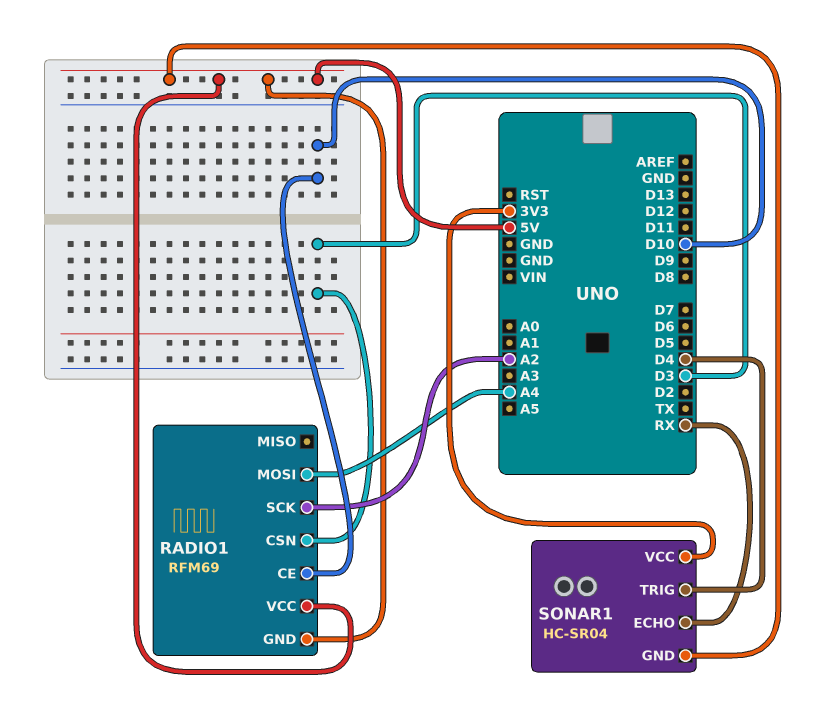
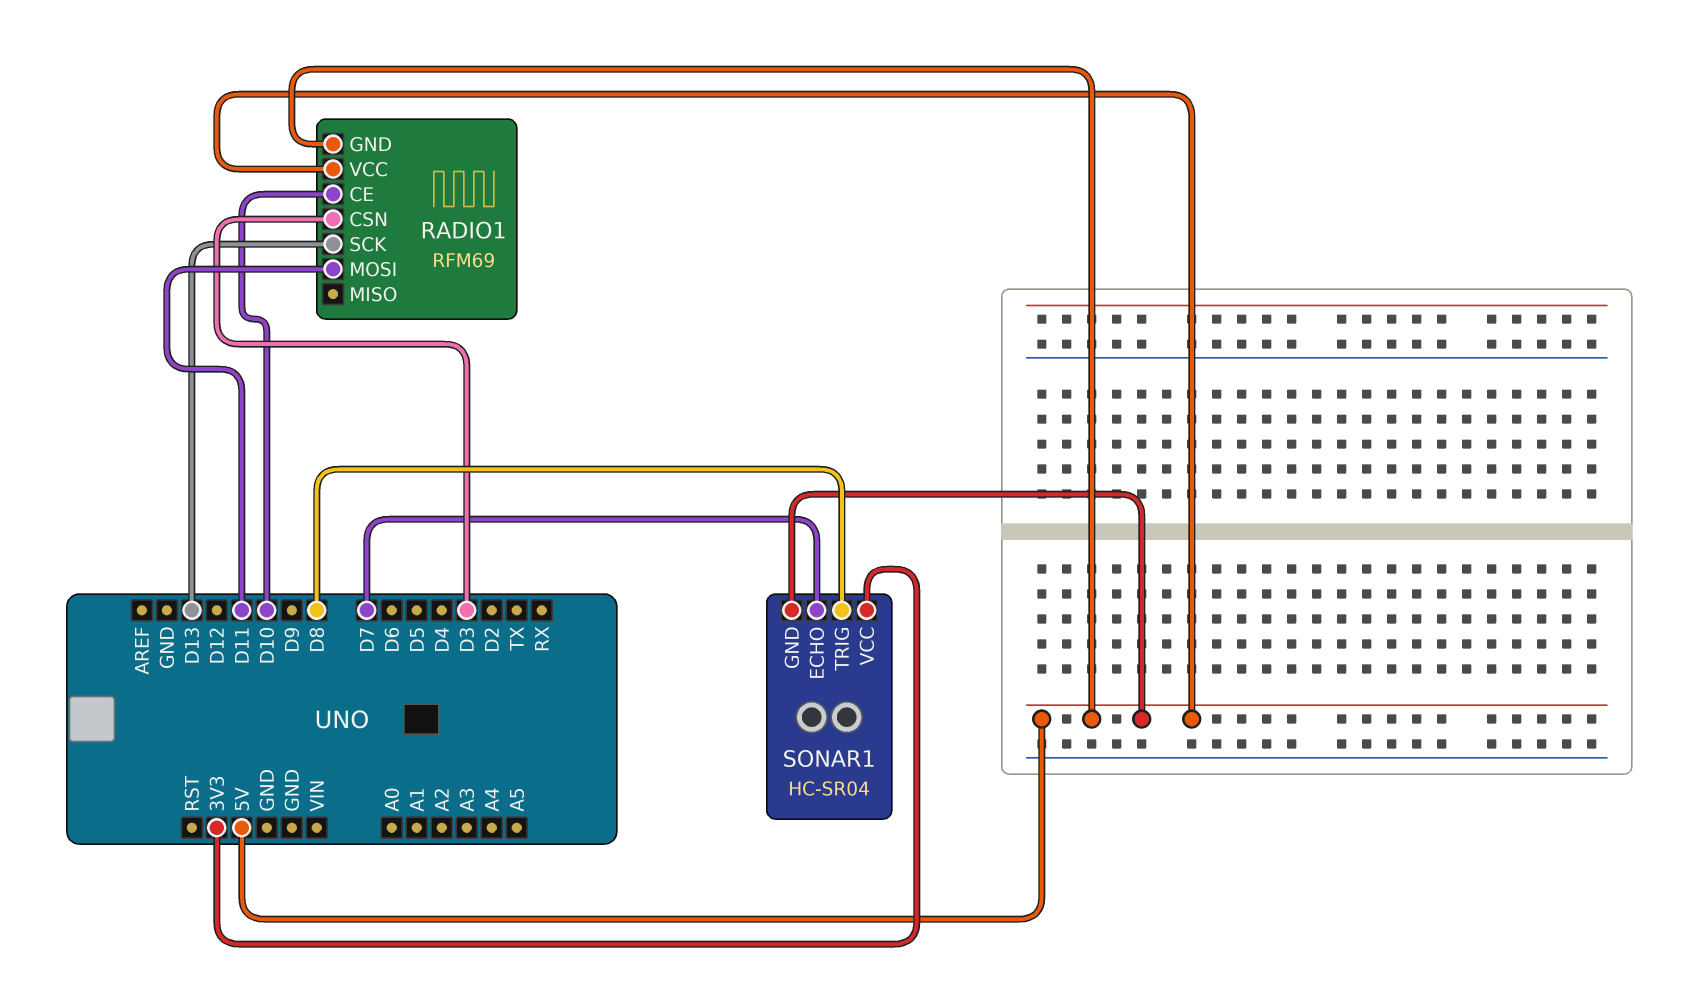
RADIO1 pin MOSI: A4 -> D11
RADIO1 pin SCK: A2 -> D13
SONAR1 pin ECHO: RX -> D7
SONAR1 pin TRIG: D4 -> D8

